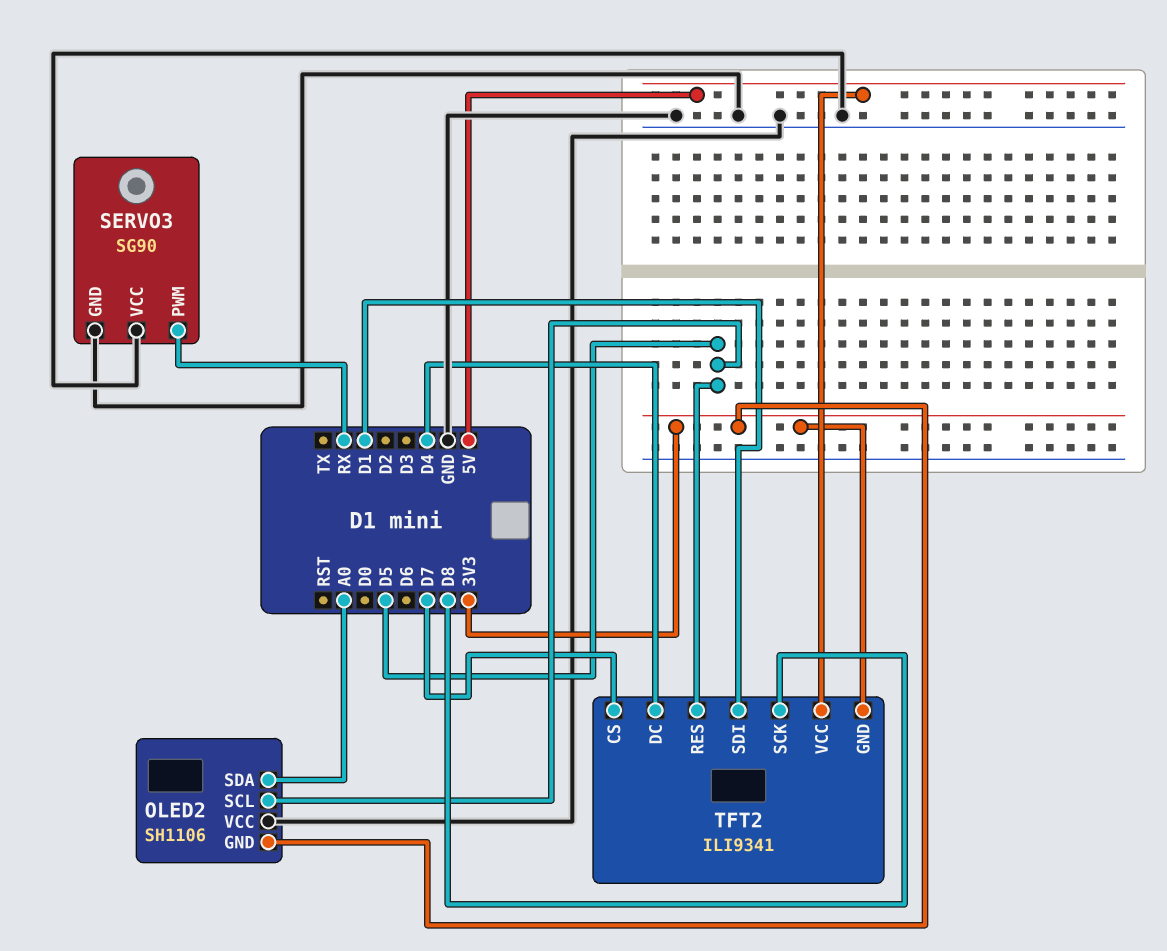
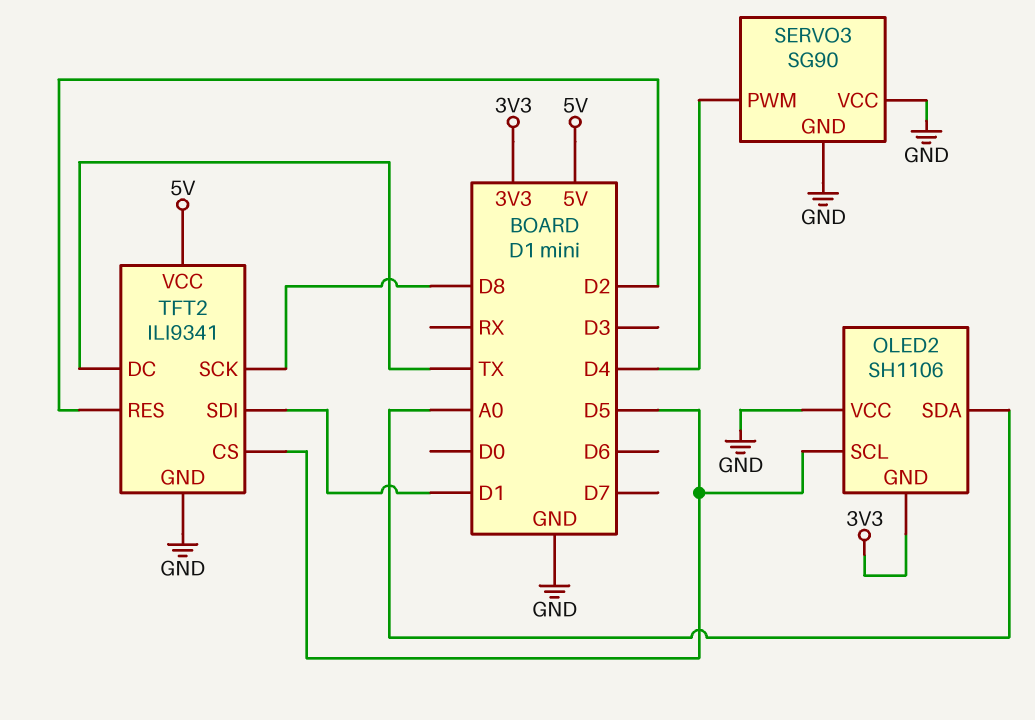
SERVO3 pin PWM: RX -> D4
TFT2 pin CS: D7 -> D5
TFT2 pin DC: D4 -> TX
TFT2 pin GND: 3V3 -> GND
TFT2 pin RES: D5 -> D2

